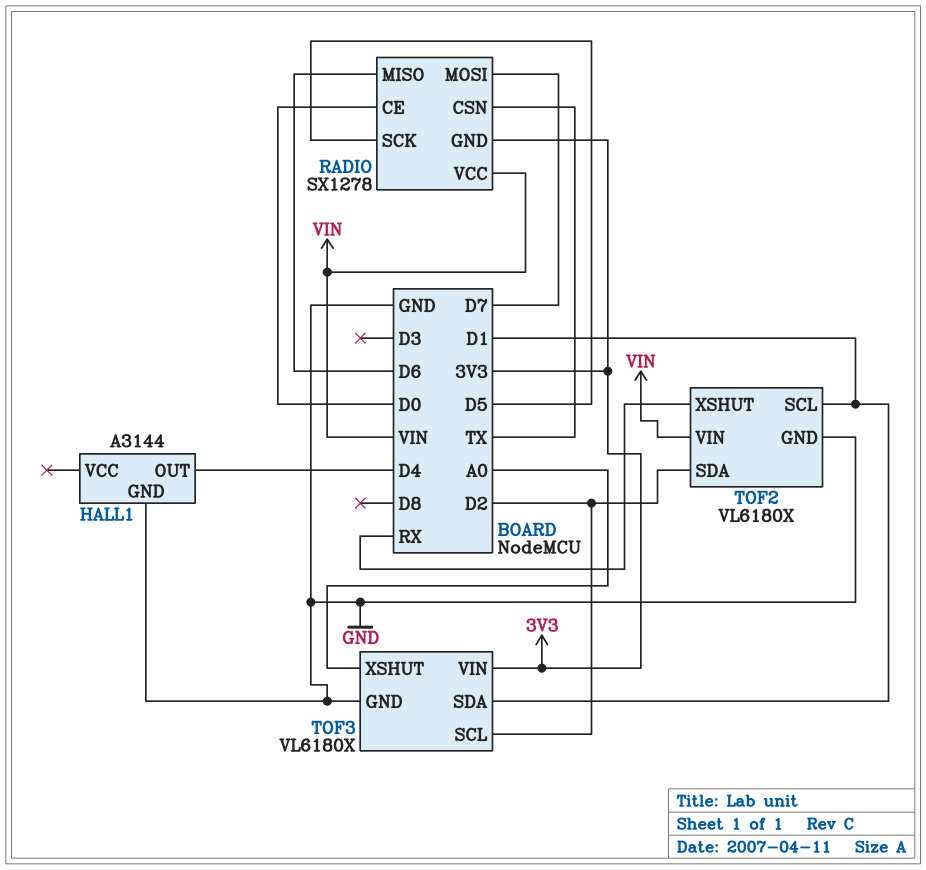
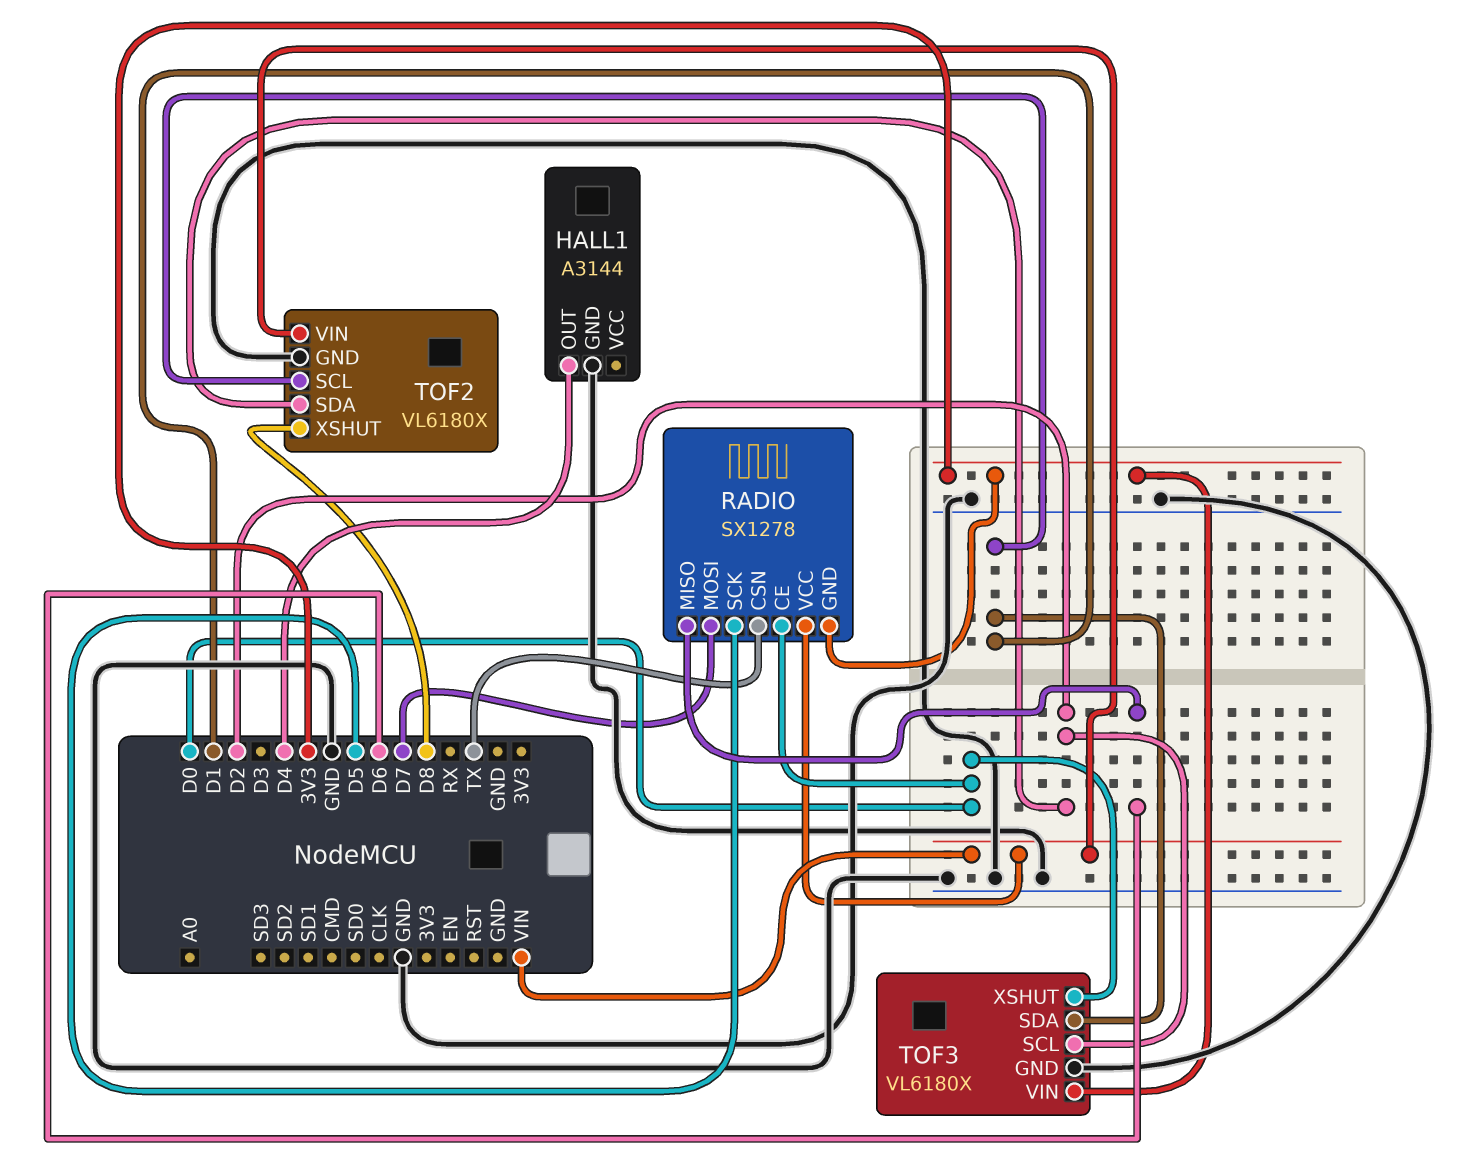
TOF2 pin XSHUT: RX -> D8
TOF3 pin XSHUT: A0 -> D0

